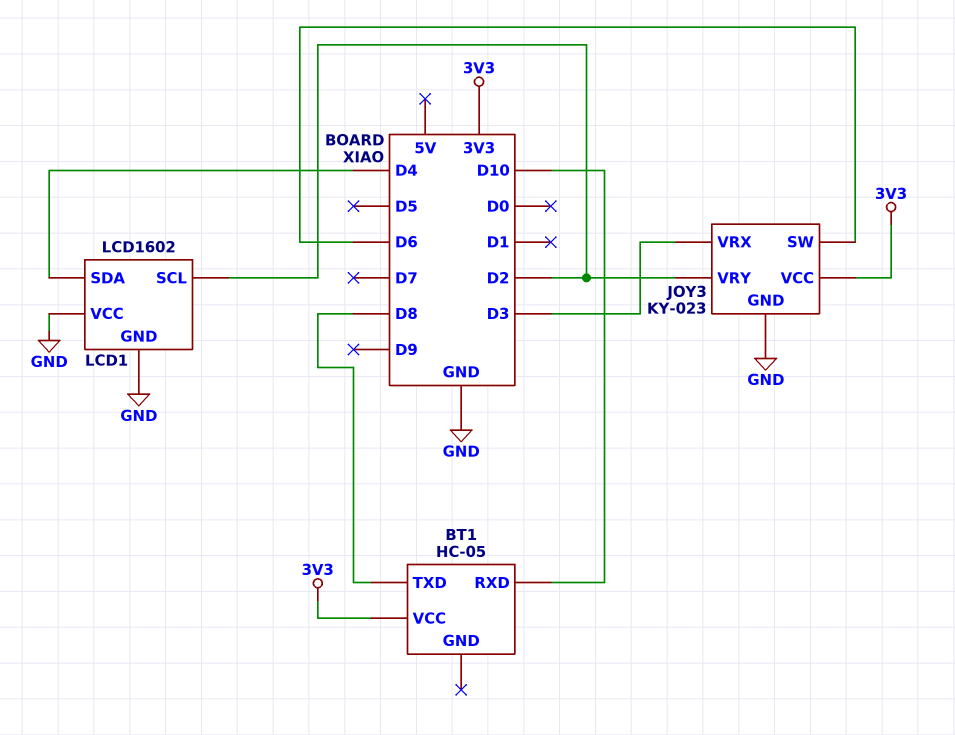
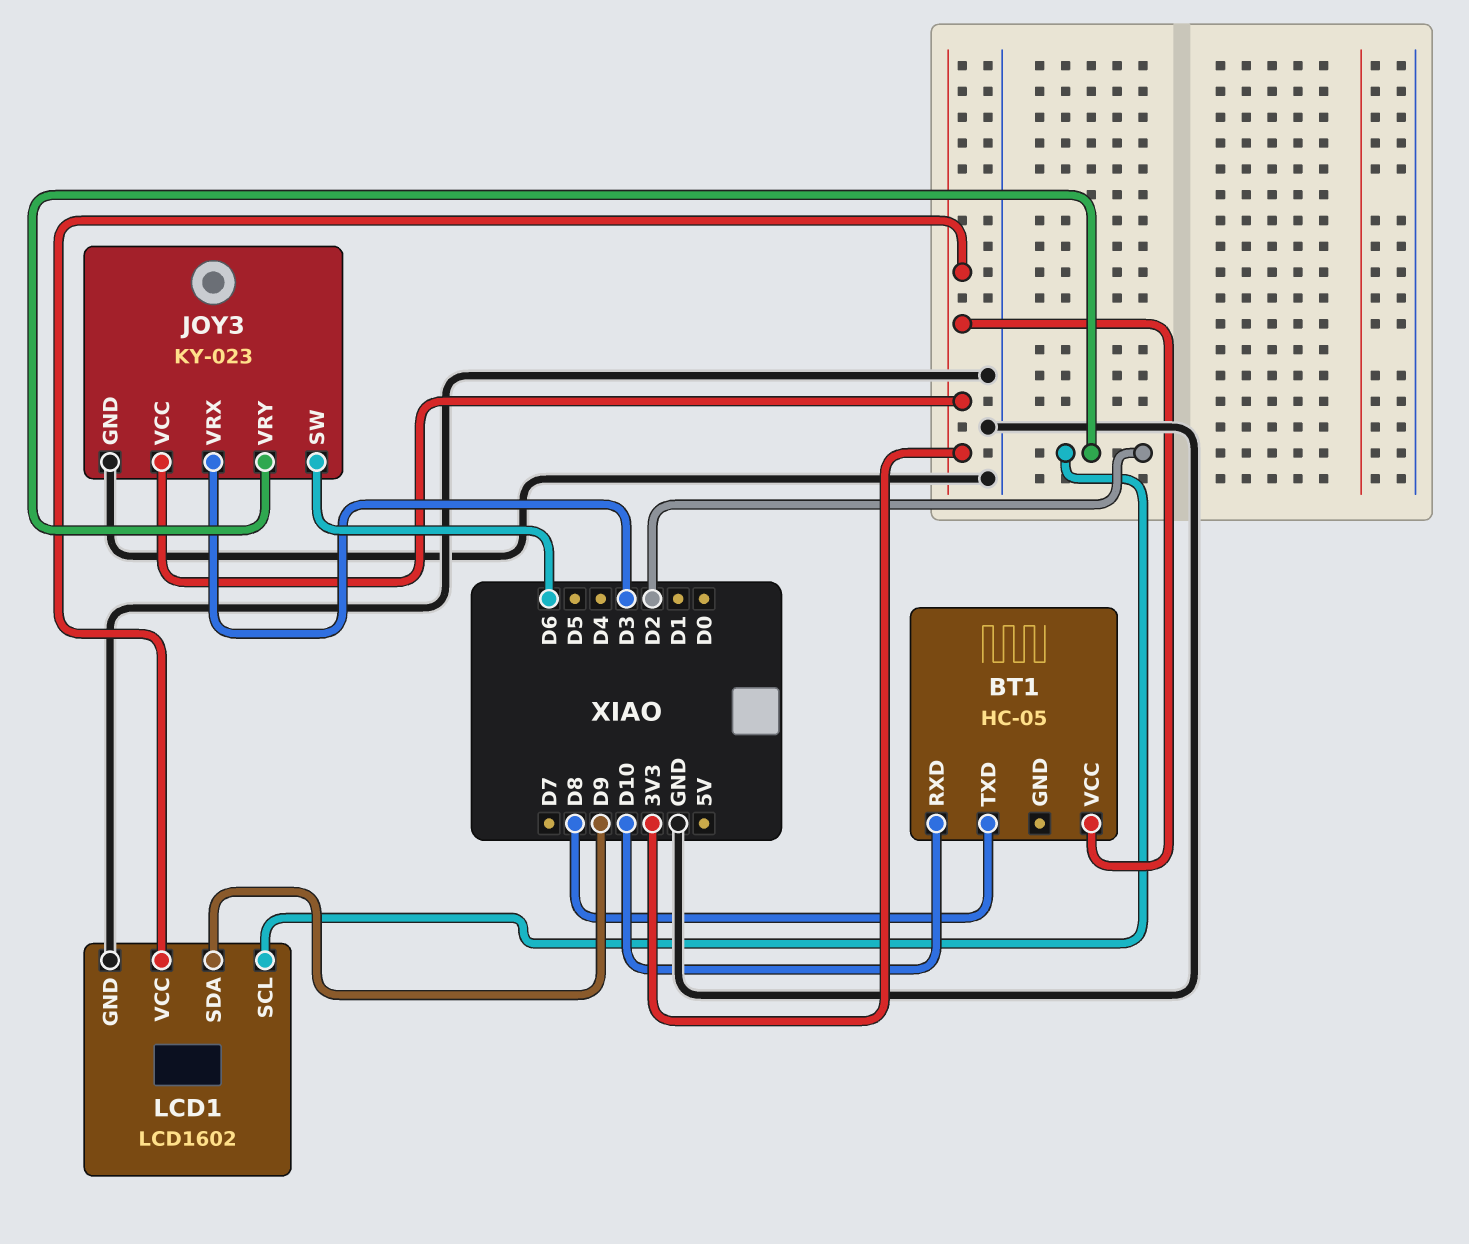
LCD1 pin SDA: D4 -> D9
LCD1 pin VCC: GND -> 3V3

